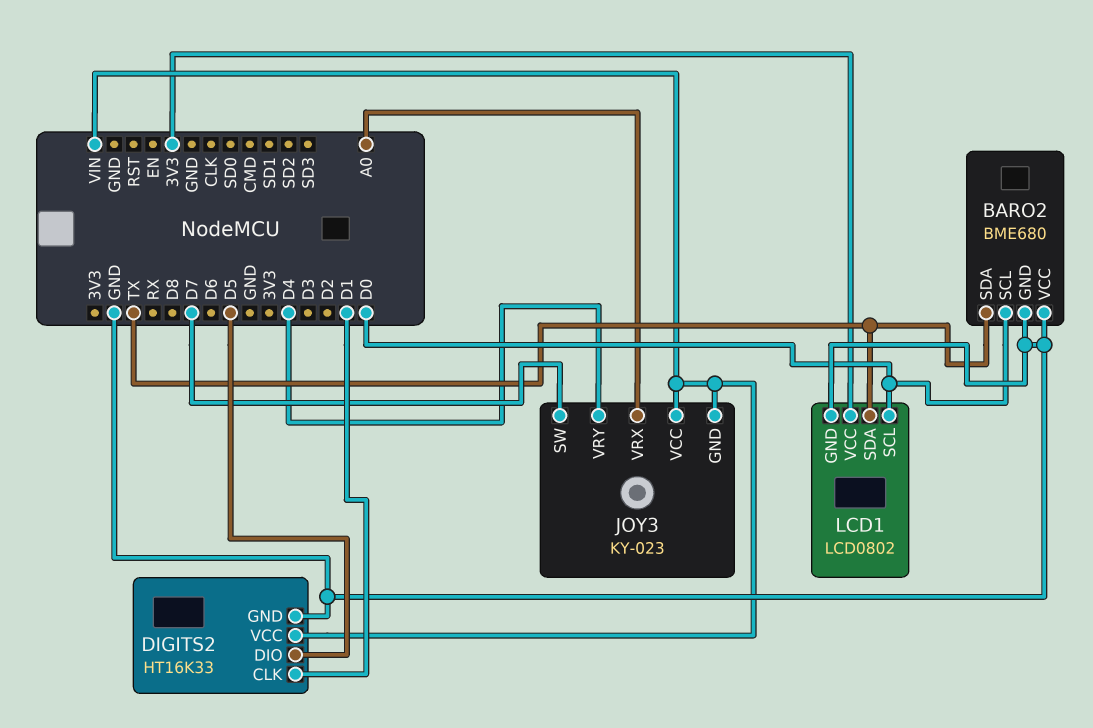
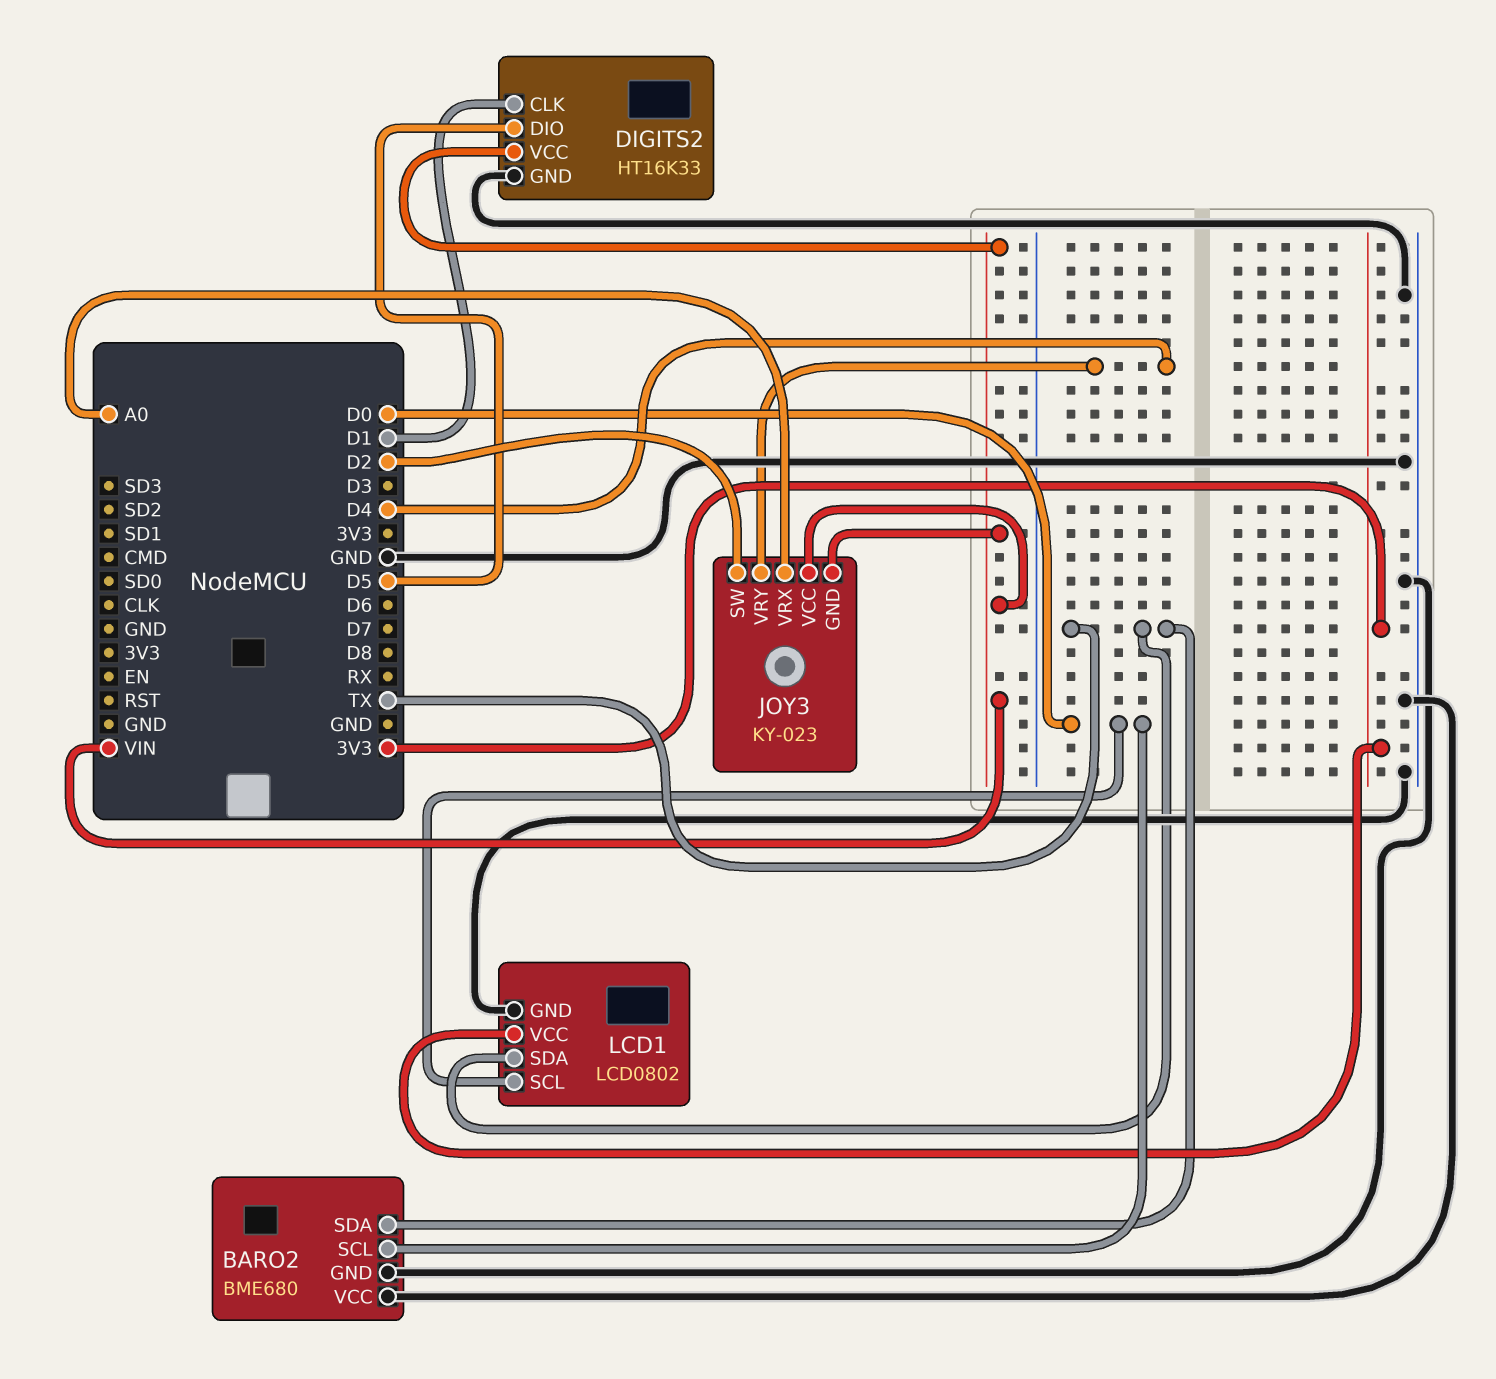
JOY3 pin SW: D7 -> D2

